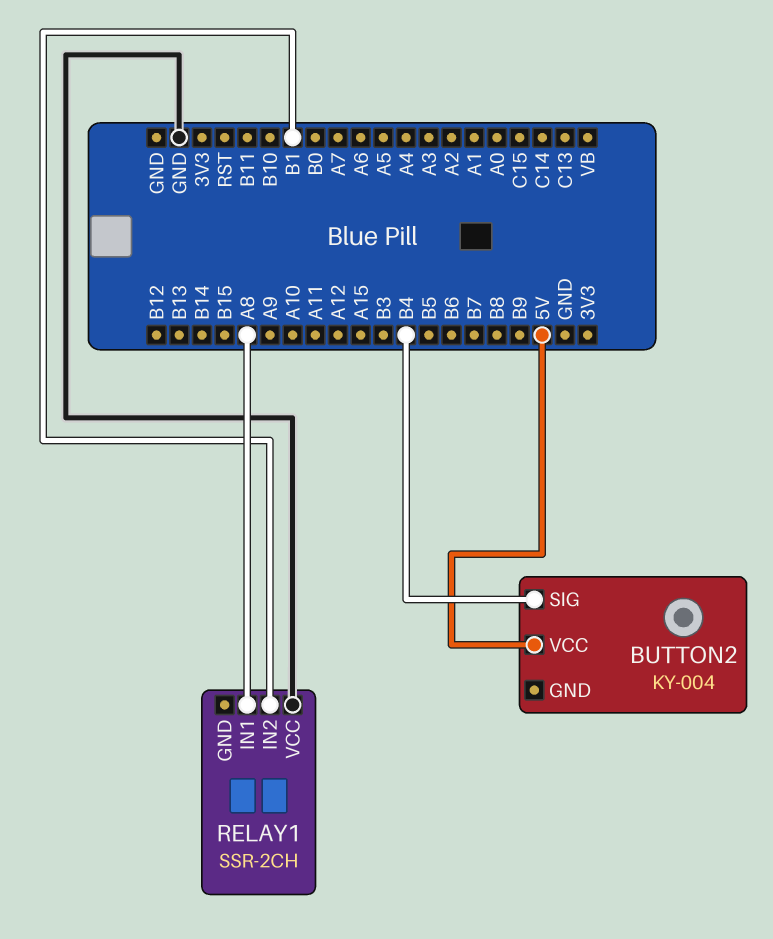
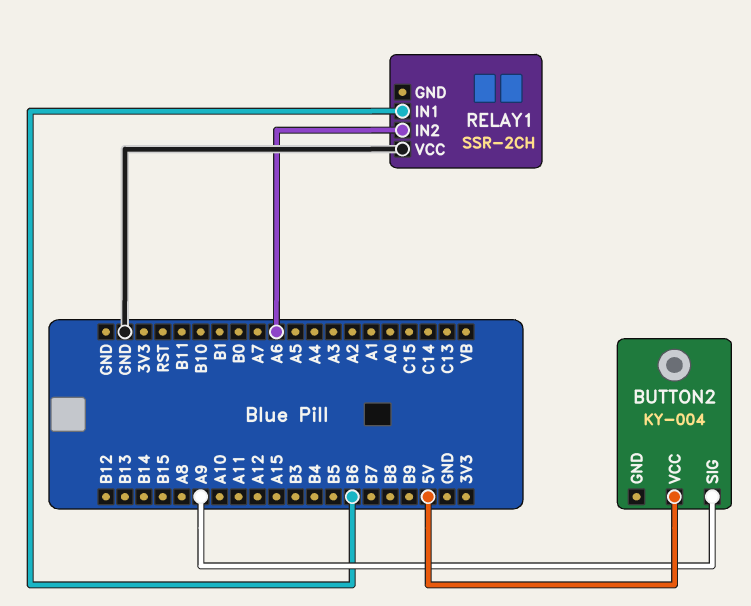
BUTTON2 pin SIG: B4 -> A9
RELAY1 pin IN1: A8 -> B6
RELAY1 pin IN2: B1 -> A6

